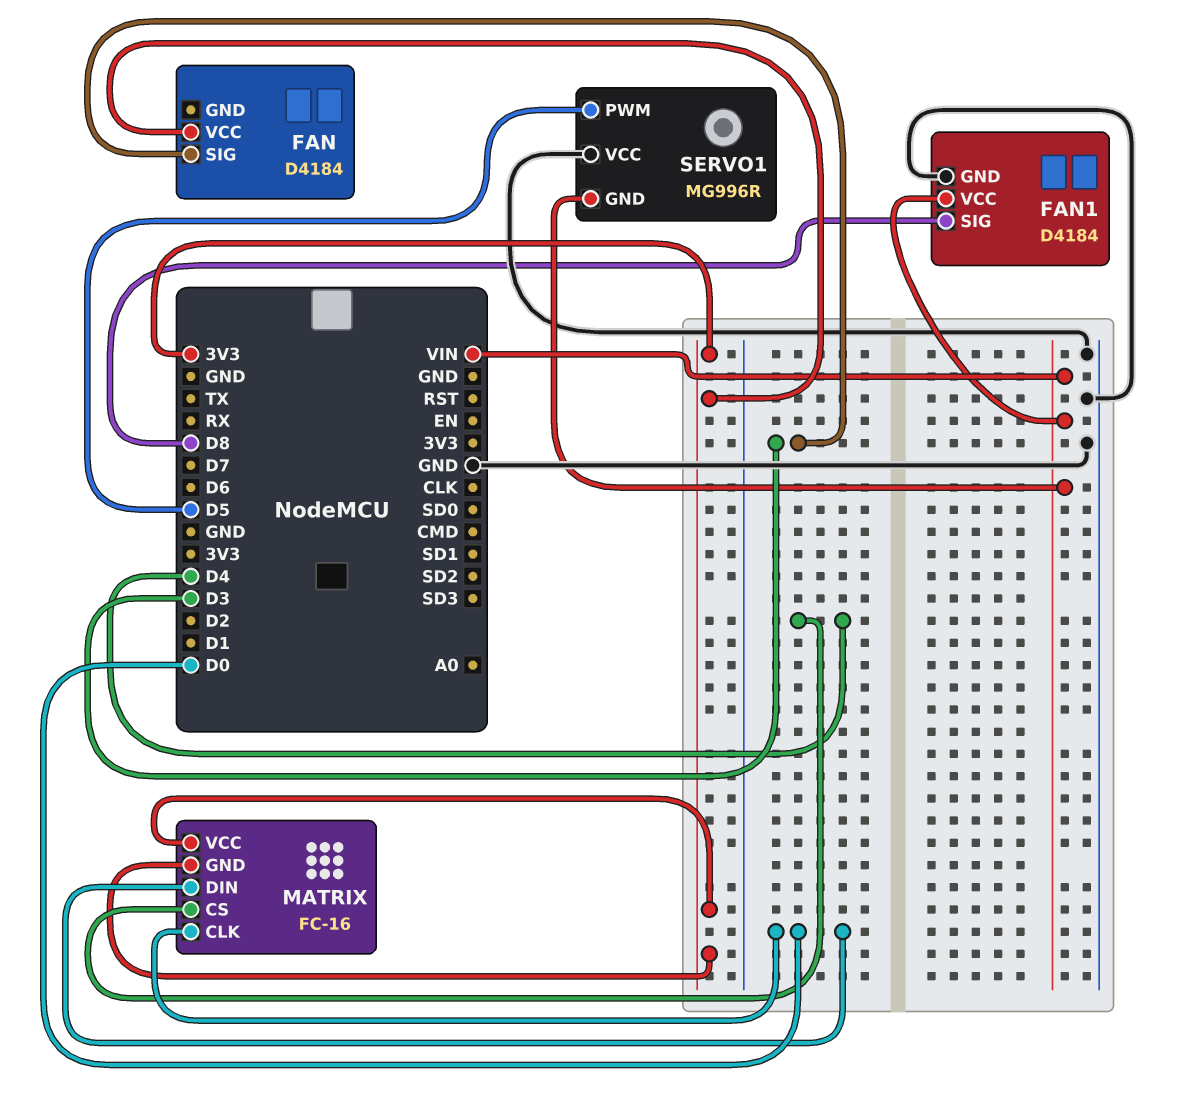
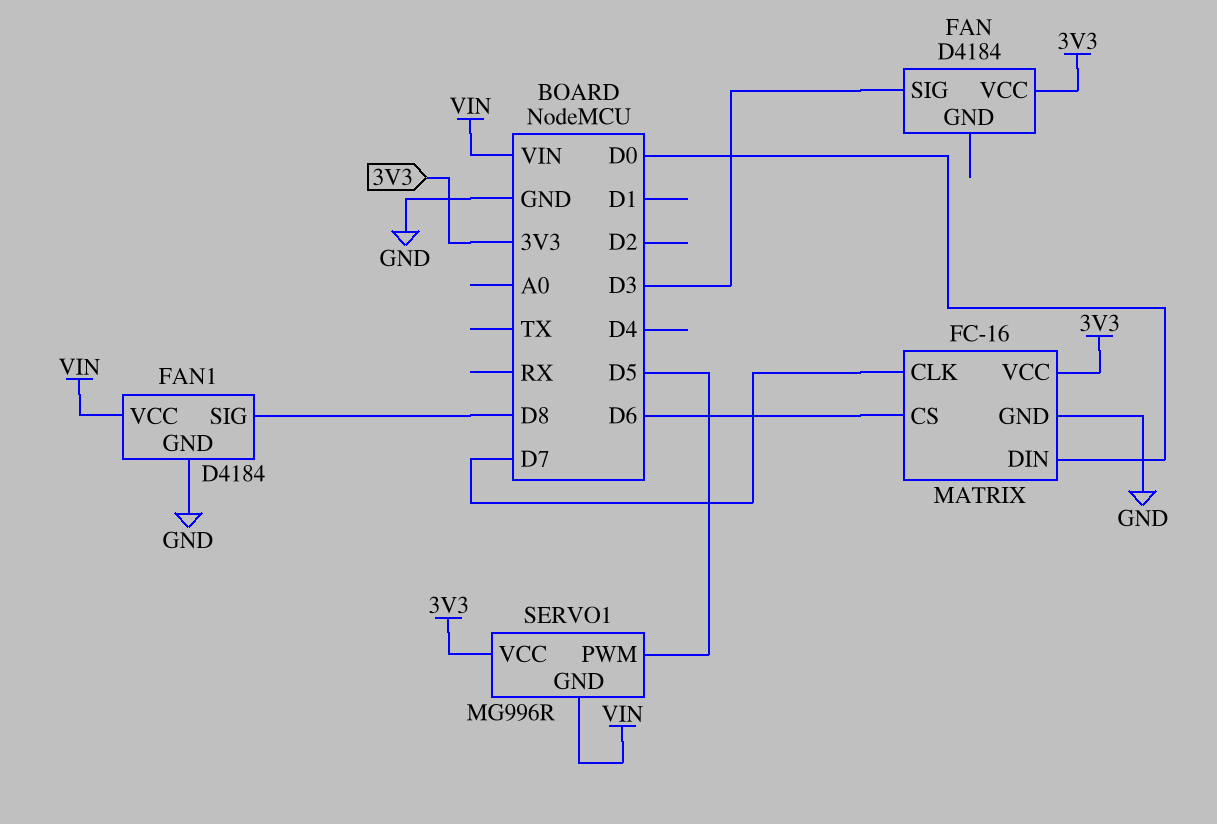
MATRIX pin CLK: D0 -> D7
MATRIX pin CS: D4 -> D6
MATRIX pin GND: 3V3 -> GND
SERVO1 pin VCC: GND -> 3V3

